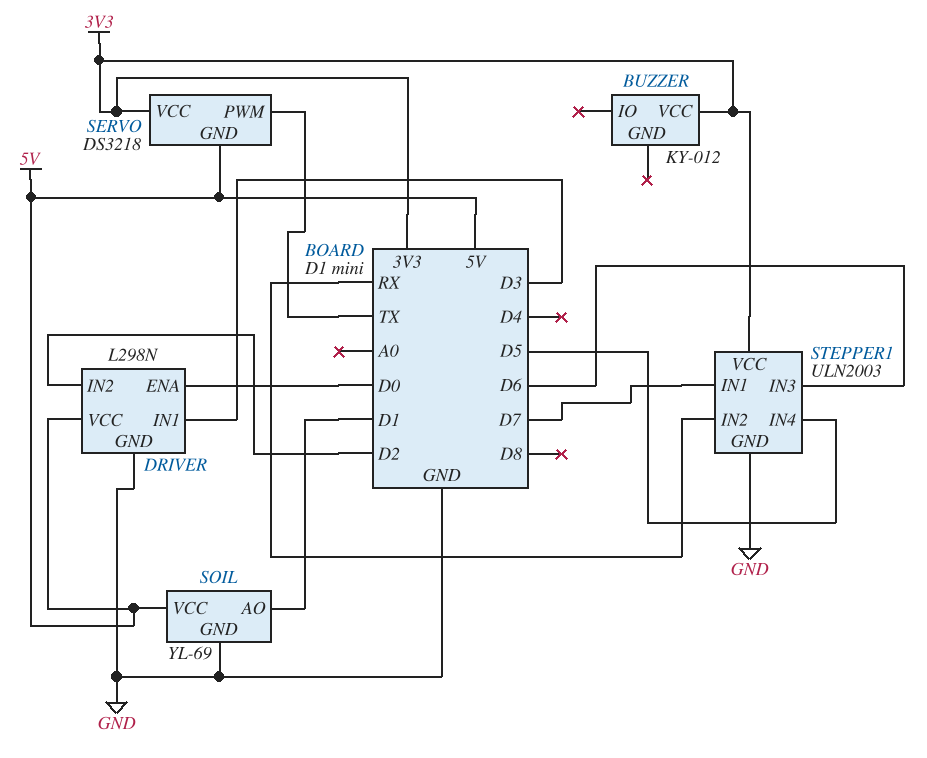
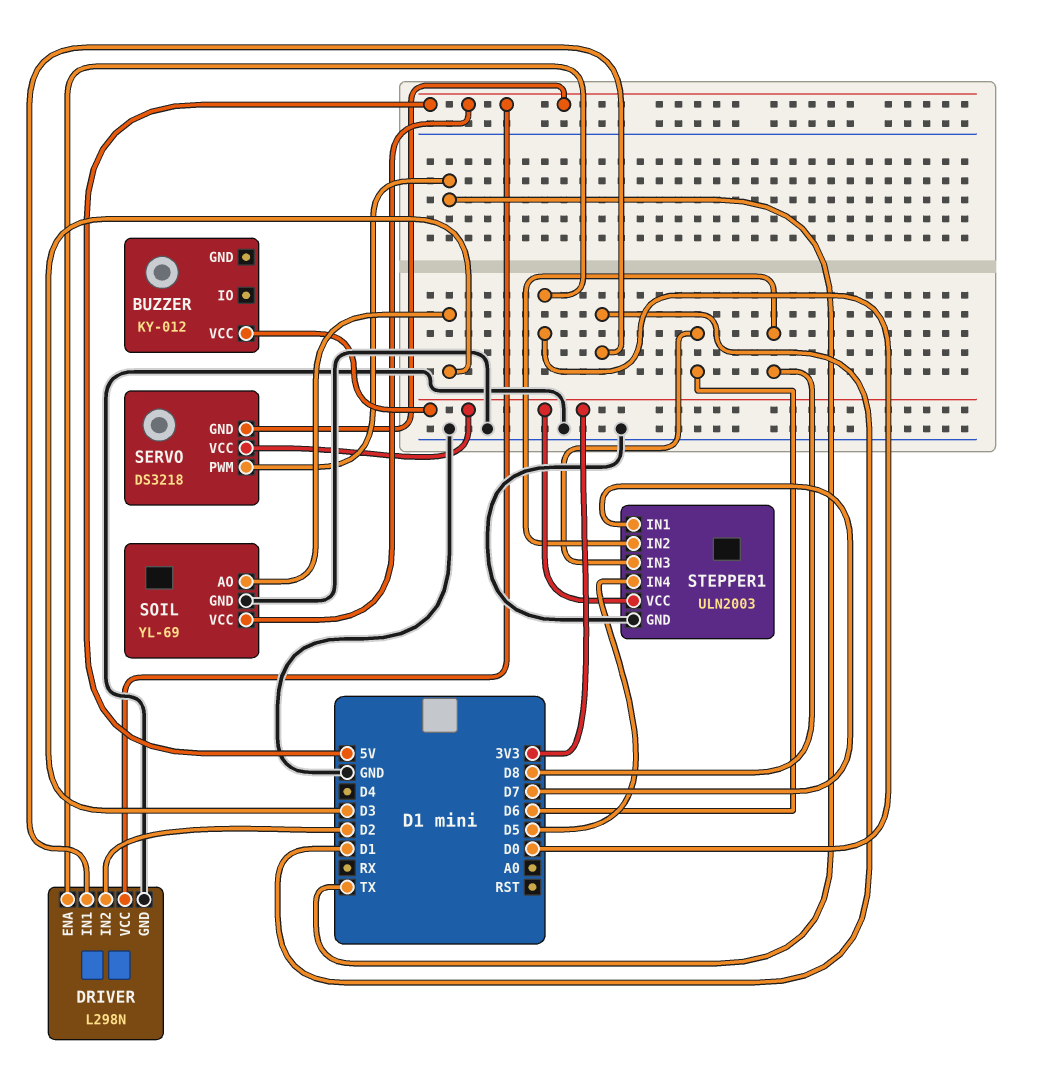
DRIVER pin IN1: D3 -> D1
SOIL pin AO: D1 -> D3
STEPPER1 pin IN2: RX -> D8

